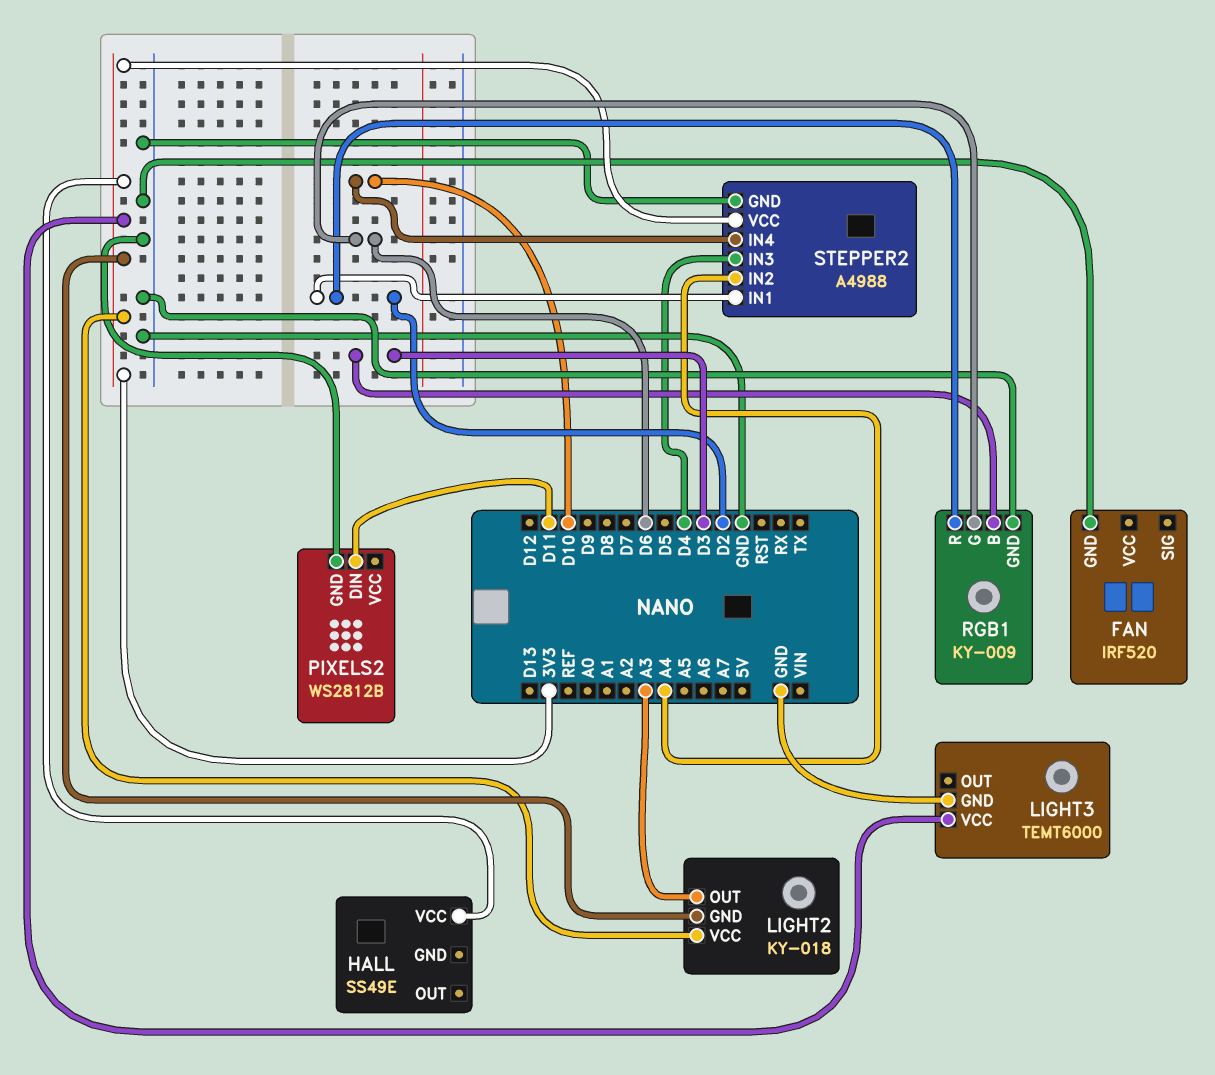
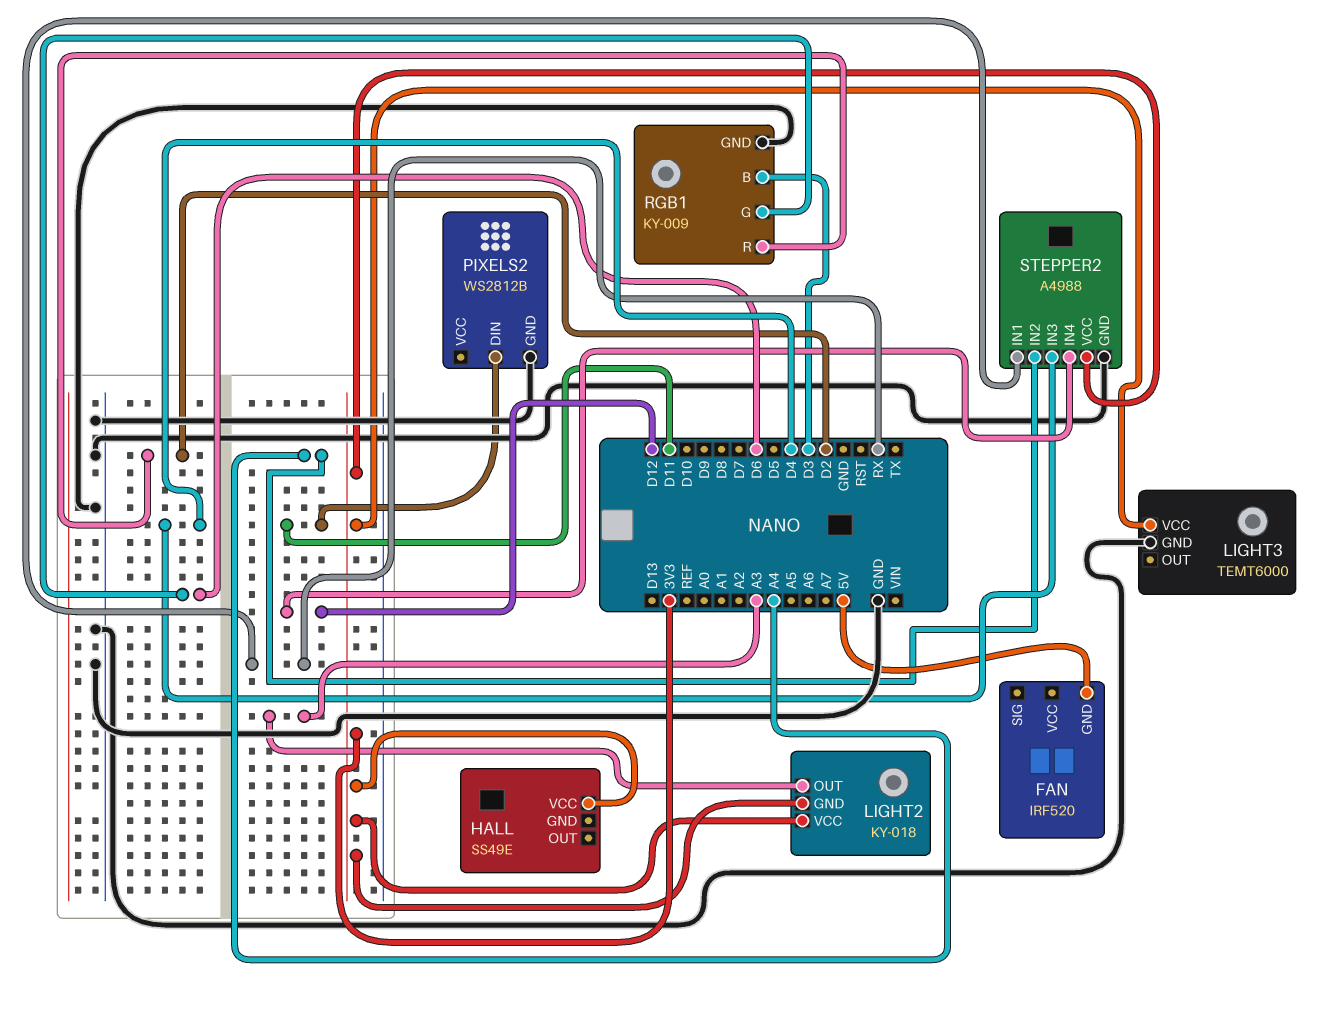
FAN pin GND: GND -> 5V
STEPPER2 pin IN1: D2 -> RX
STEPPER2 pin IN4: D10 -> D12

